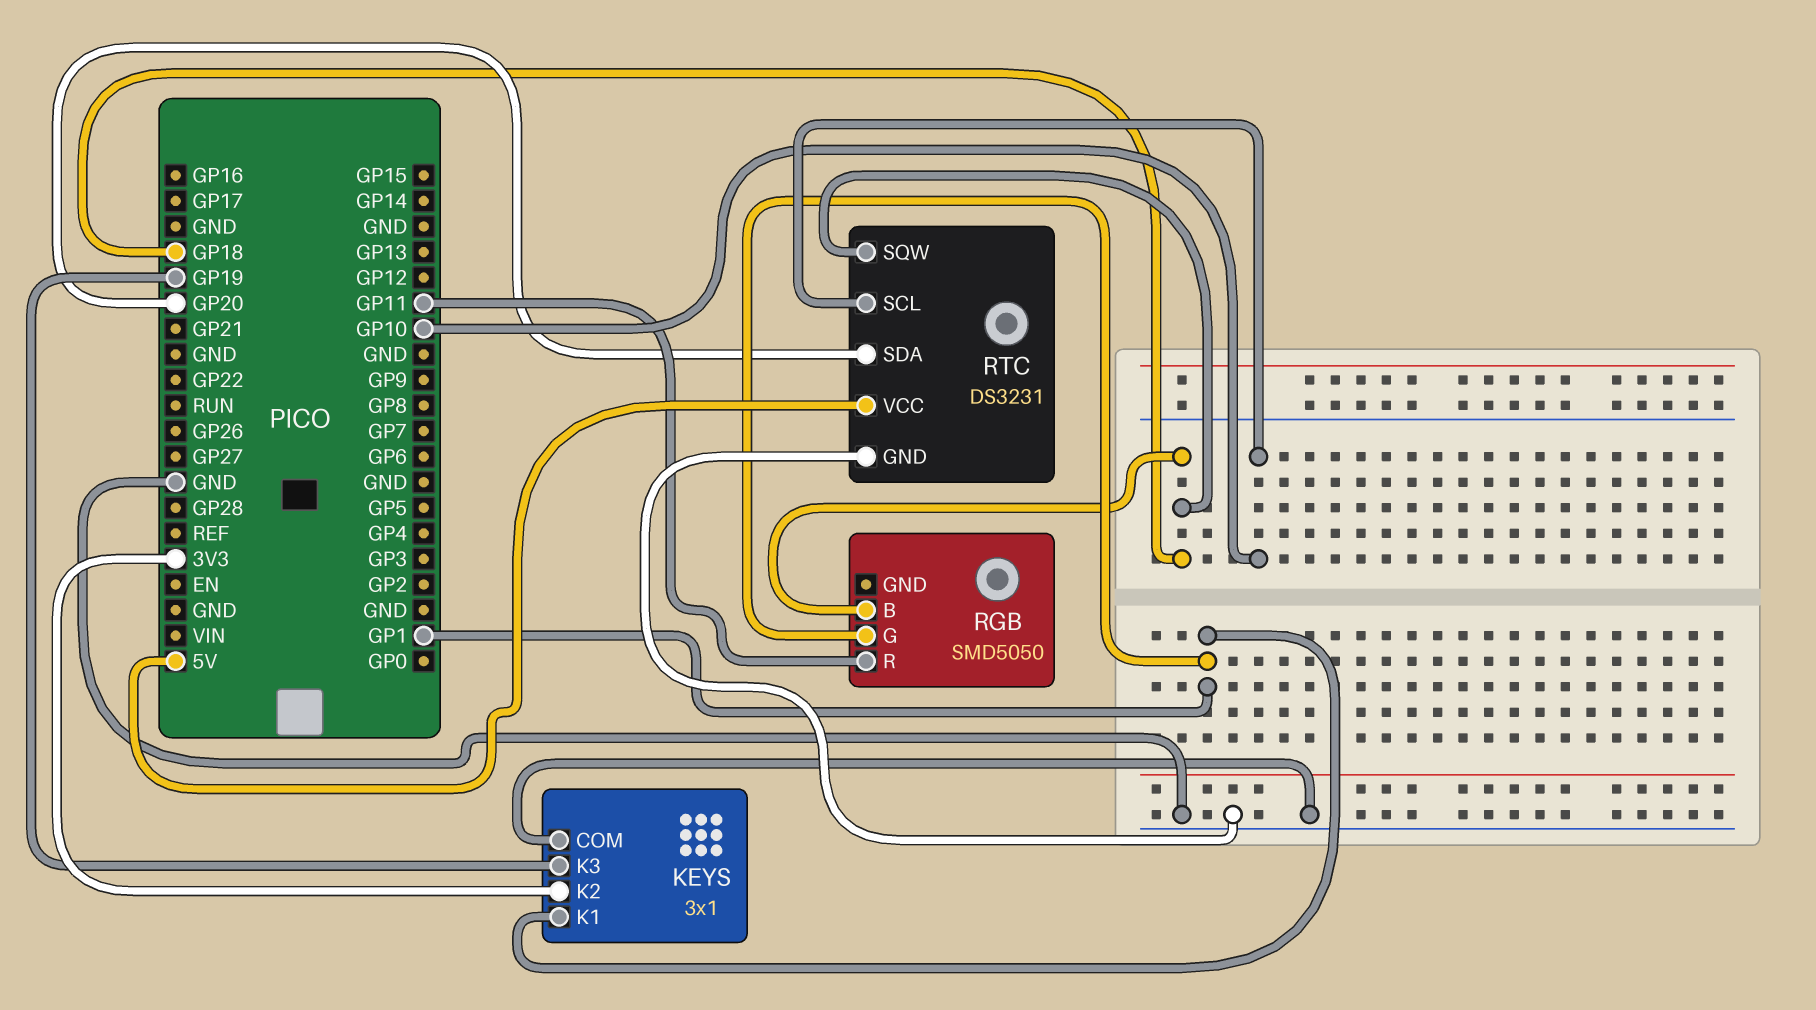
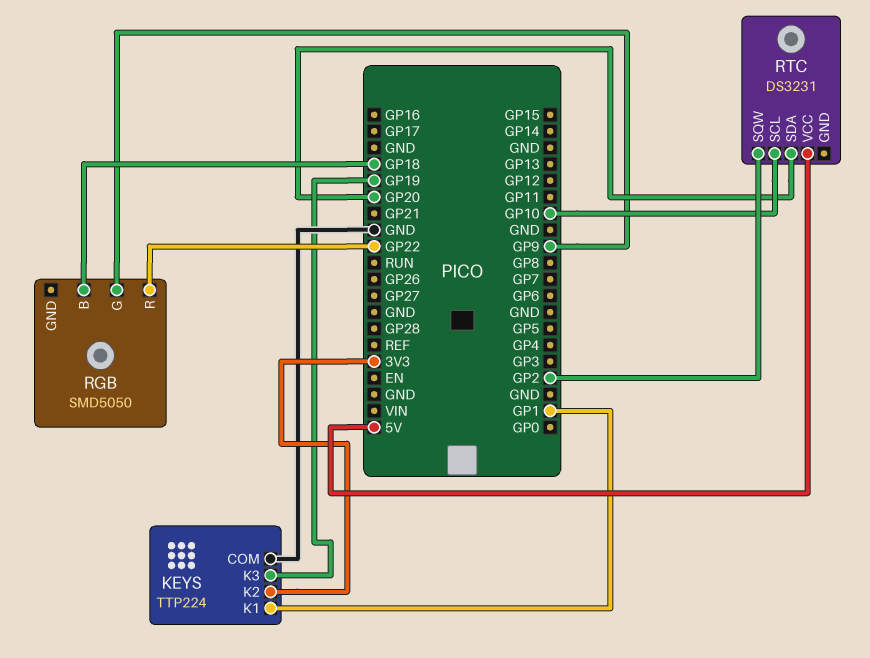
KEYS: 3x1 -> TTP224
RGB pin G: GP1 -> GP9
RGB pin R: GP11 -> GP22
RTC pin GND: GND -> none
RTC pin SQW: GP18 -> GP2

